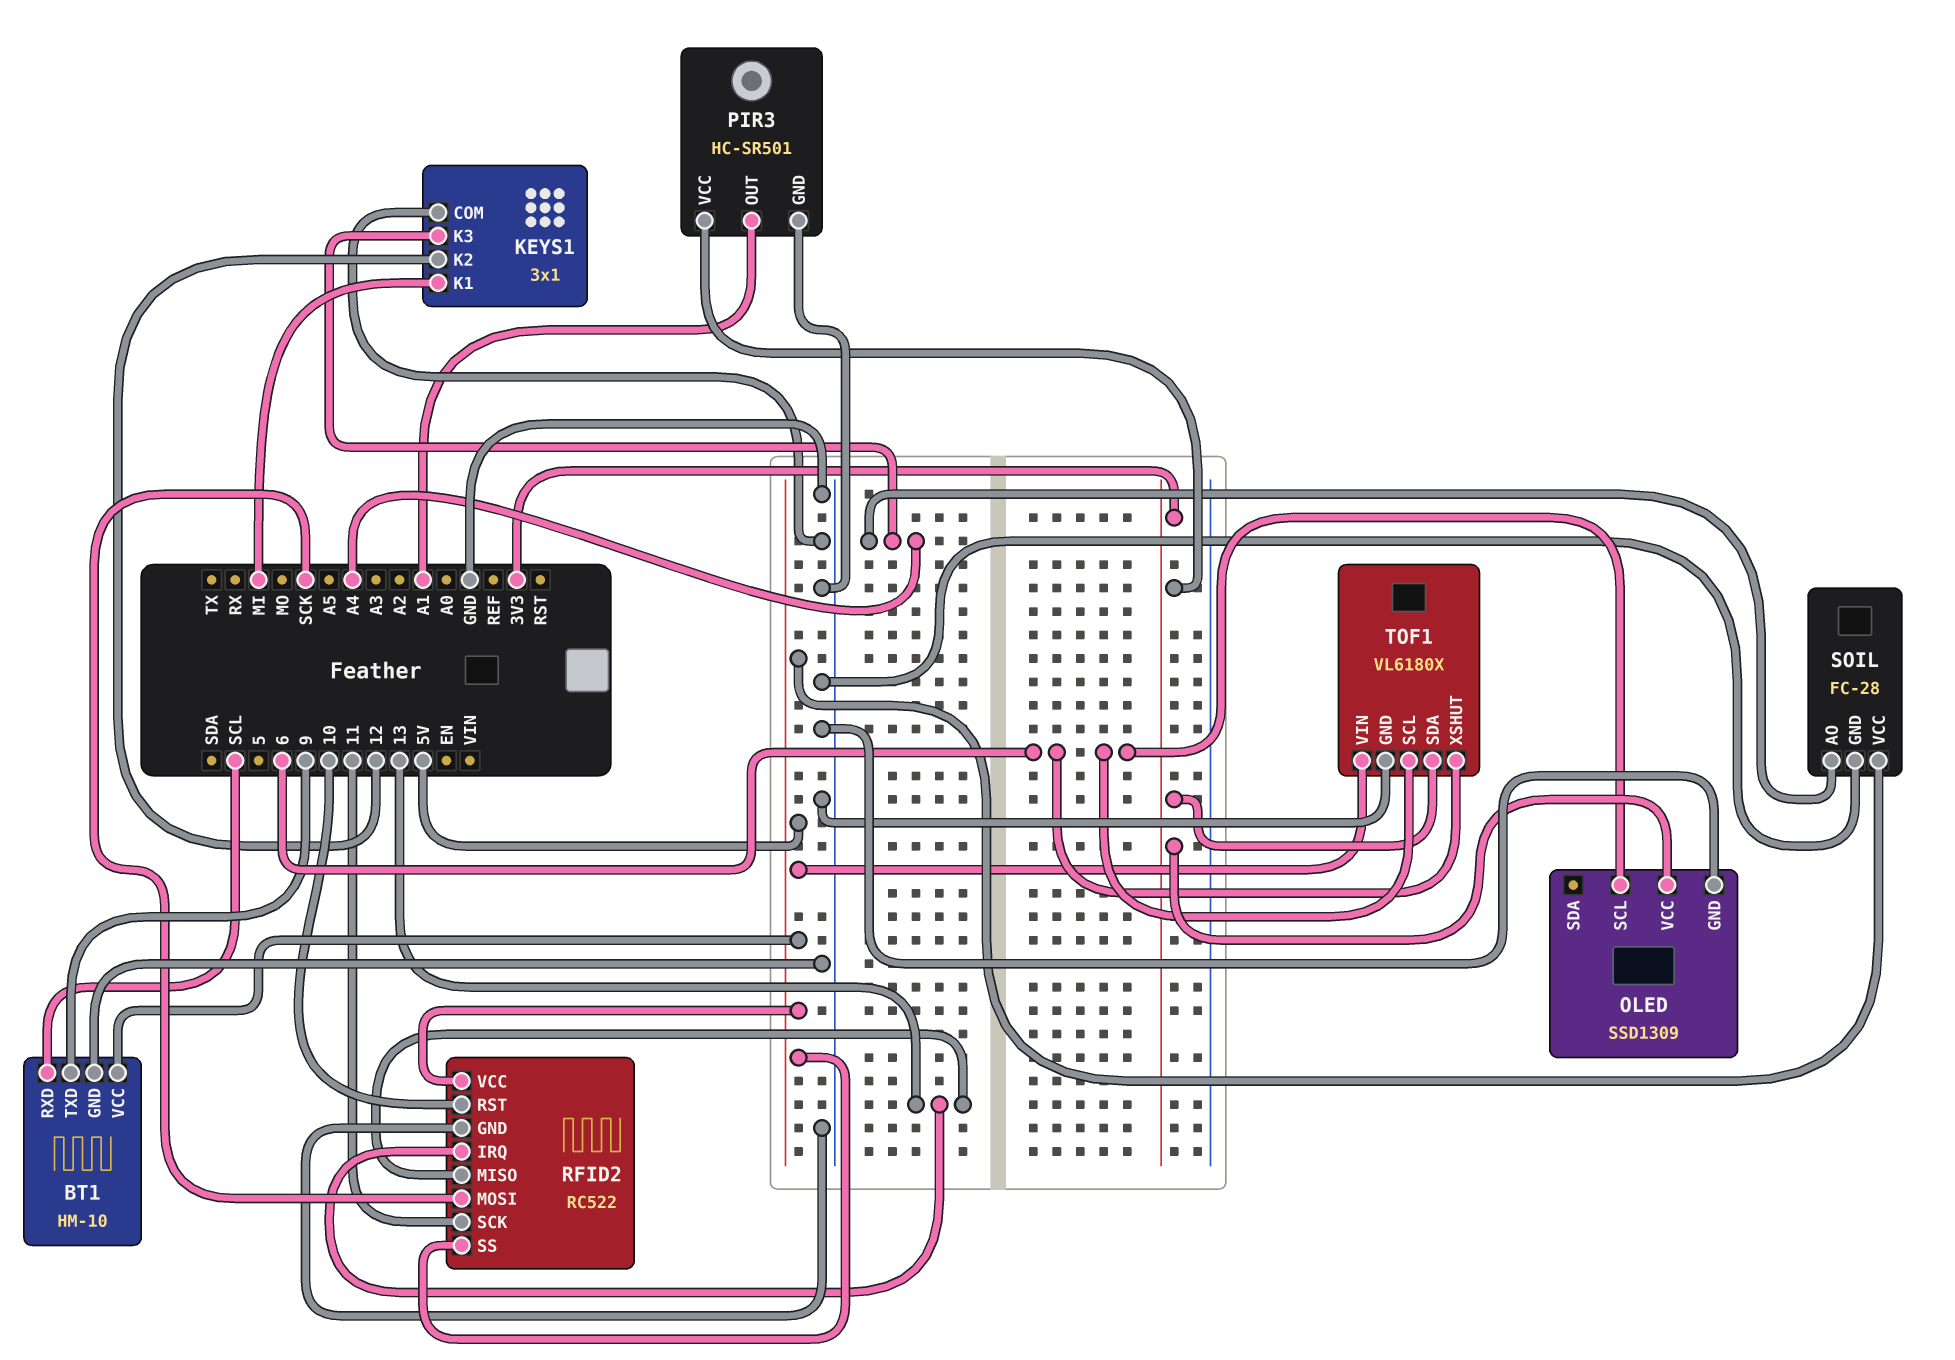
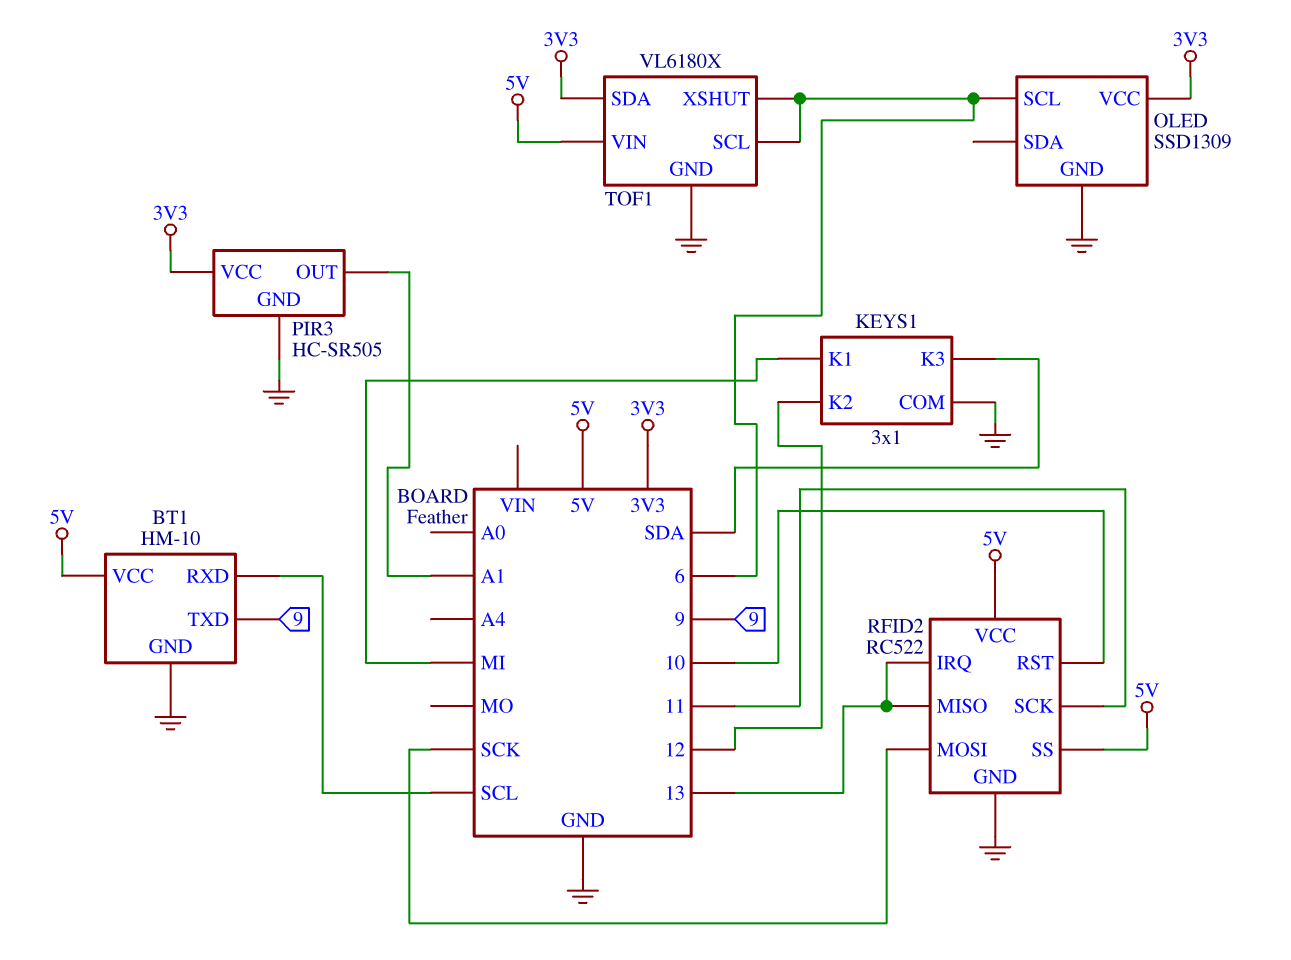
KEYS1 pin K3: A4 -> SDA
PIR3: HC-SR501 -> HC-SR505
SOIL: FC-28 -> none
SOIL pin AO: A4 -> none
SOIL pin GND: GND -> none
SOIL pin VCC: 5V -> none

